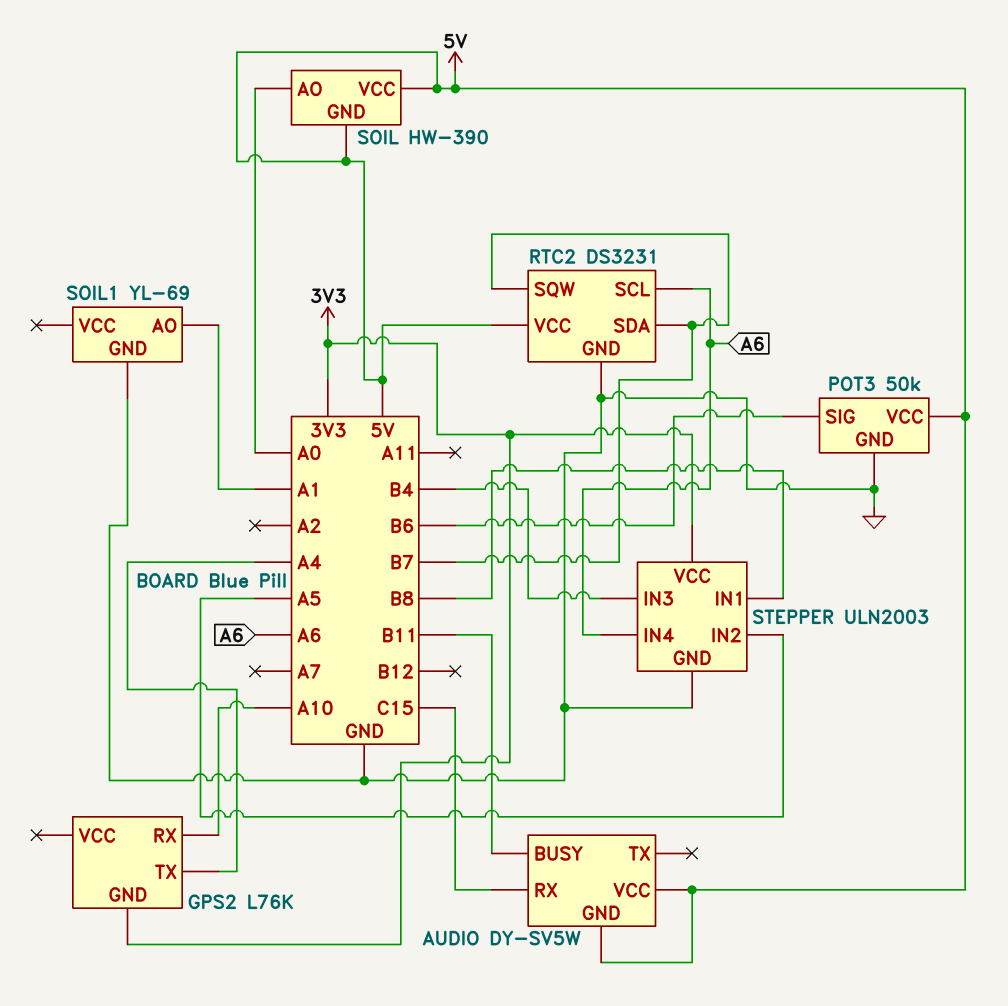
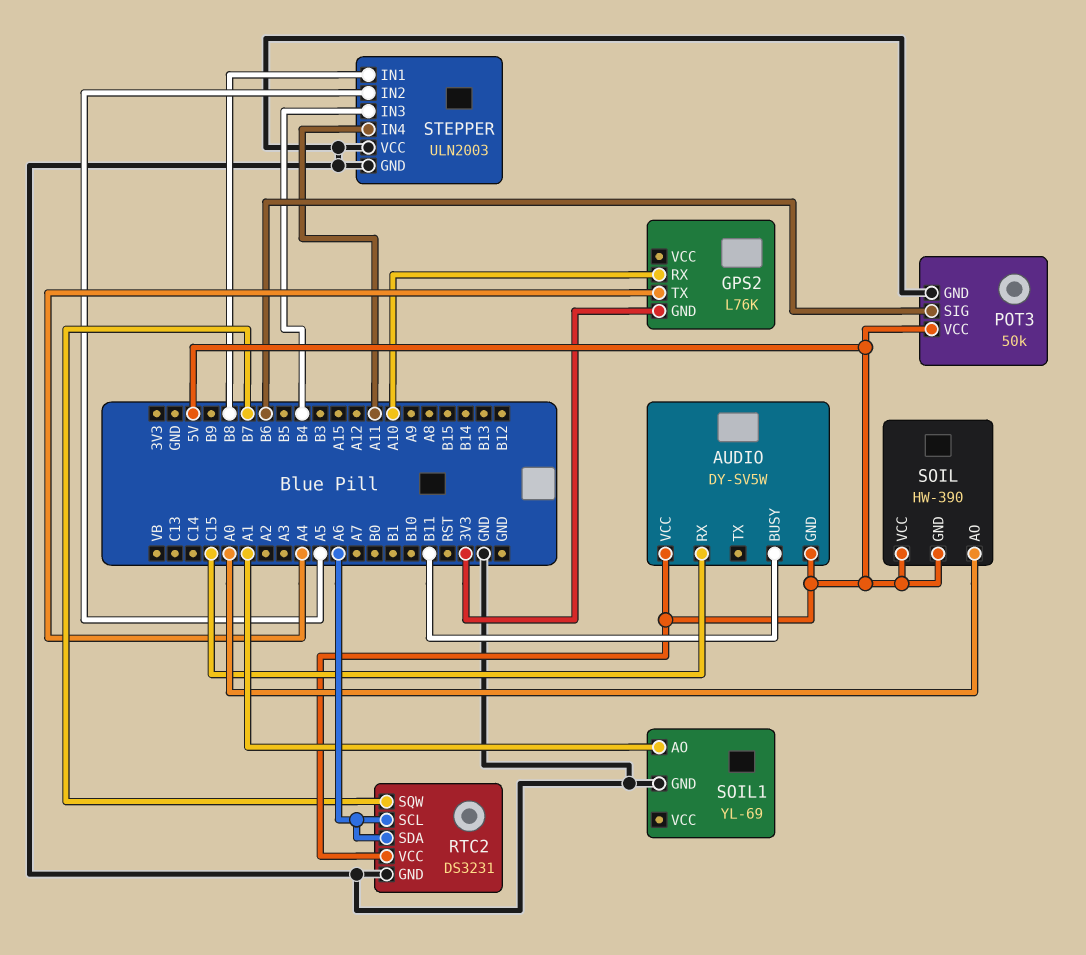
RTC2 pin SDA: B7 -> A6
STEPPER pin IN4: A6 -> A11
STEPPER pin VCC: 3V3 -> GND

